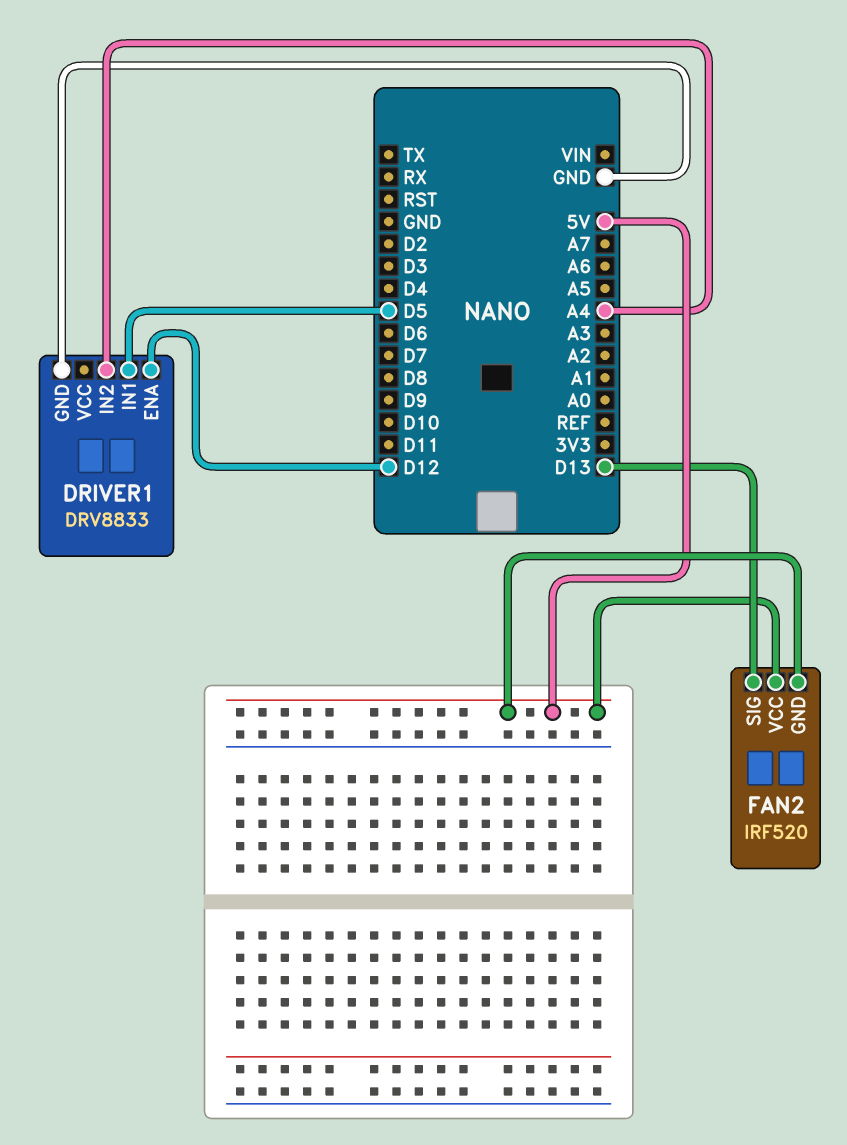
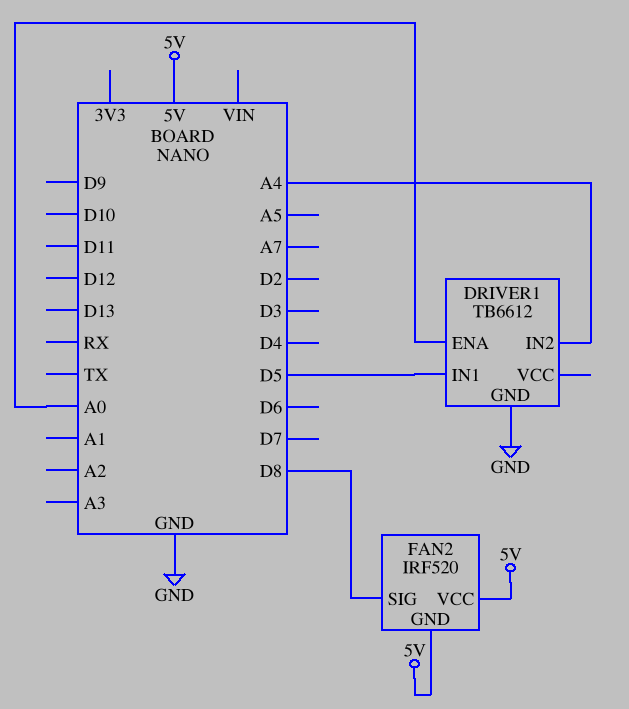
DRIVER1: DRV8833 -> TB6612
DRIVER1 pin ENA: D12 -> A0
FAN2 pin SIG: D13 -> D8

